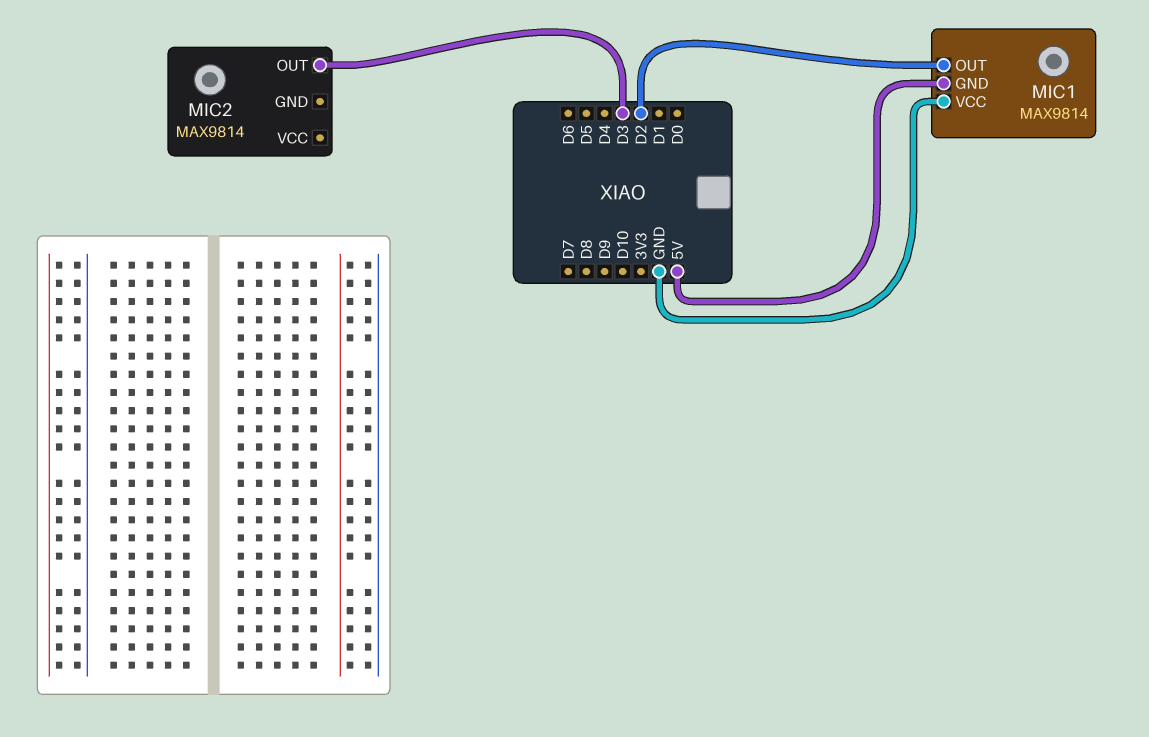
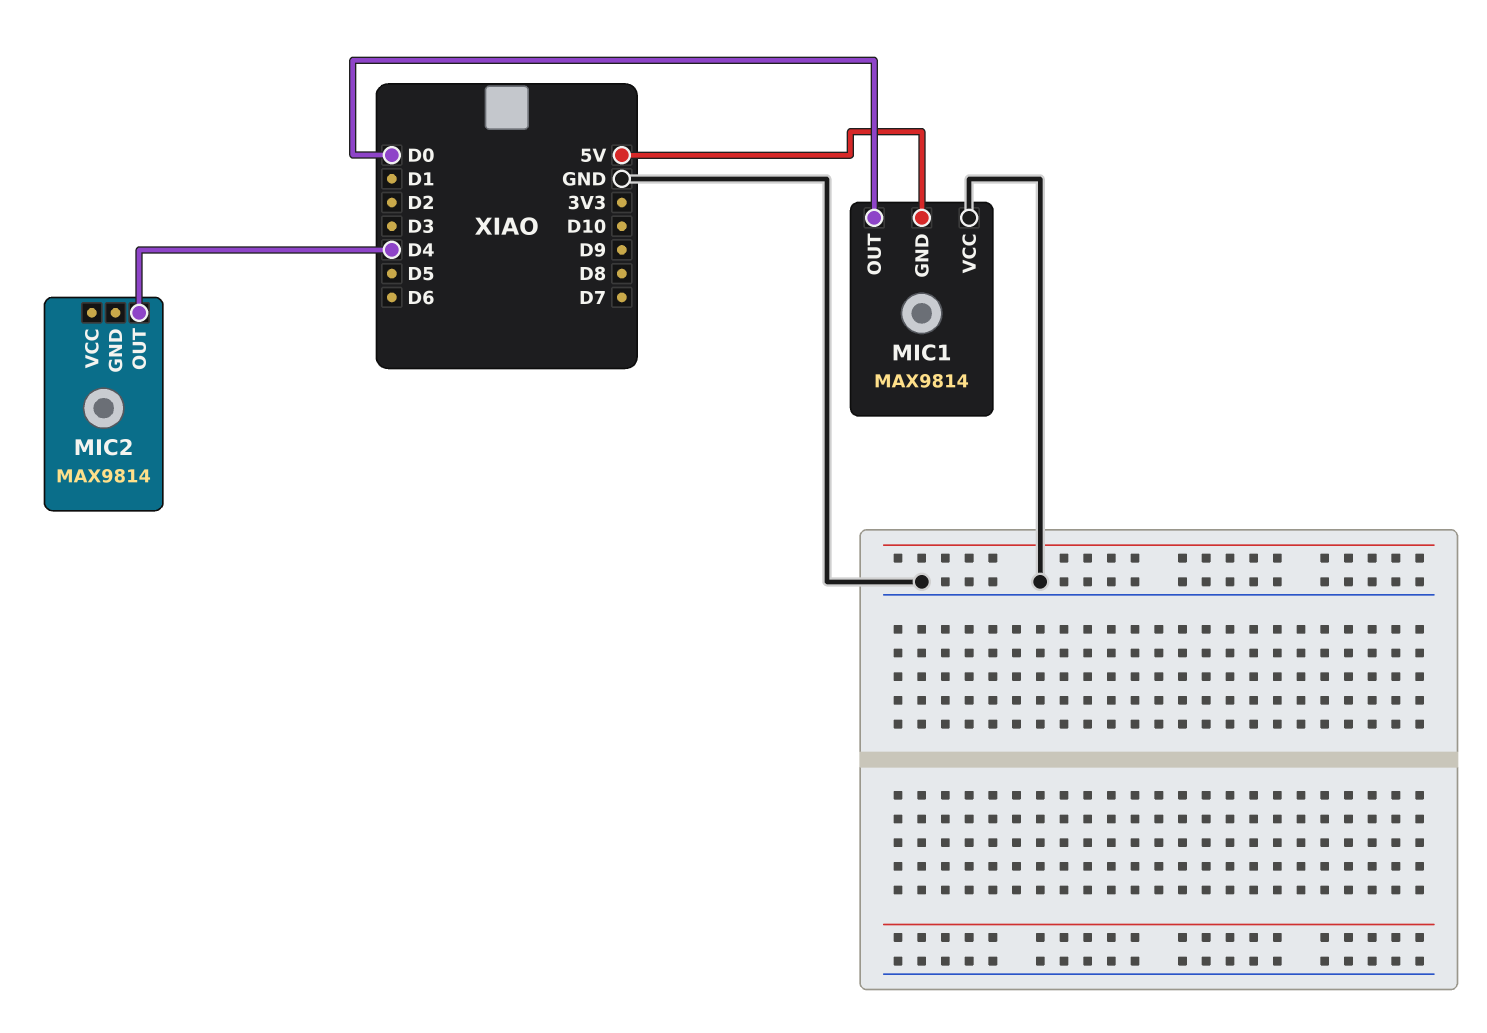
MIC1 pin OUT: D2 -> D0
MIC2 pin OUT: D3 -> D4

